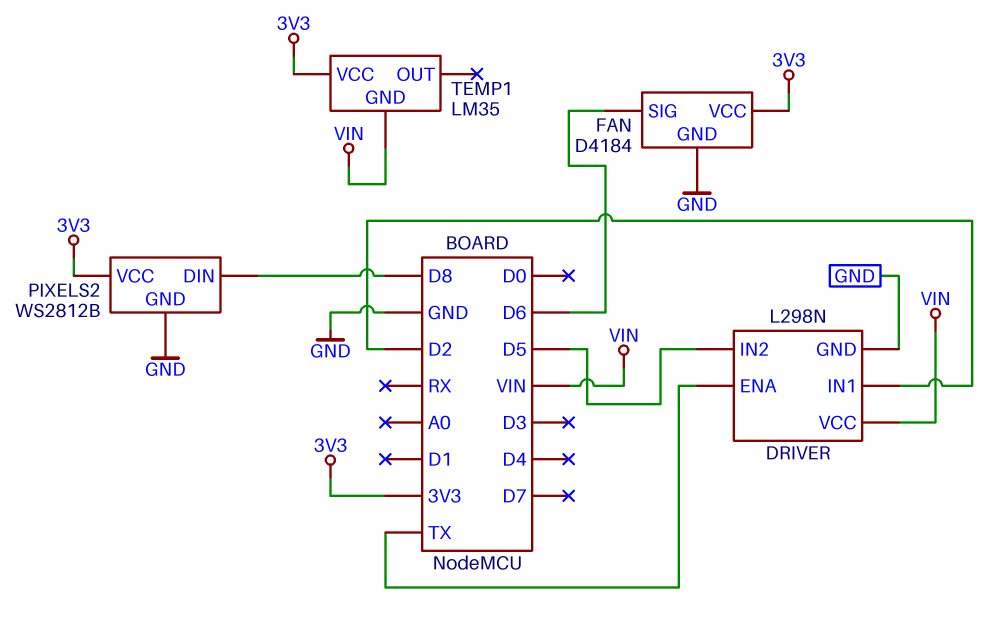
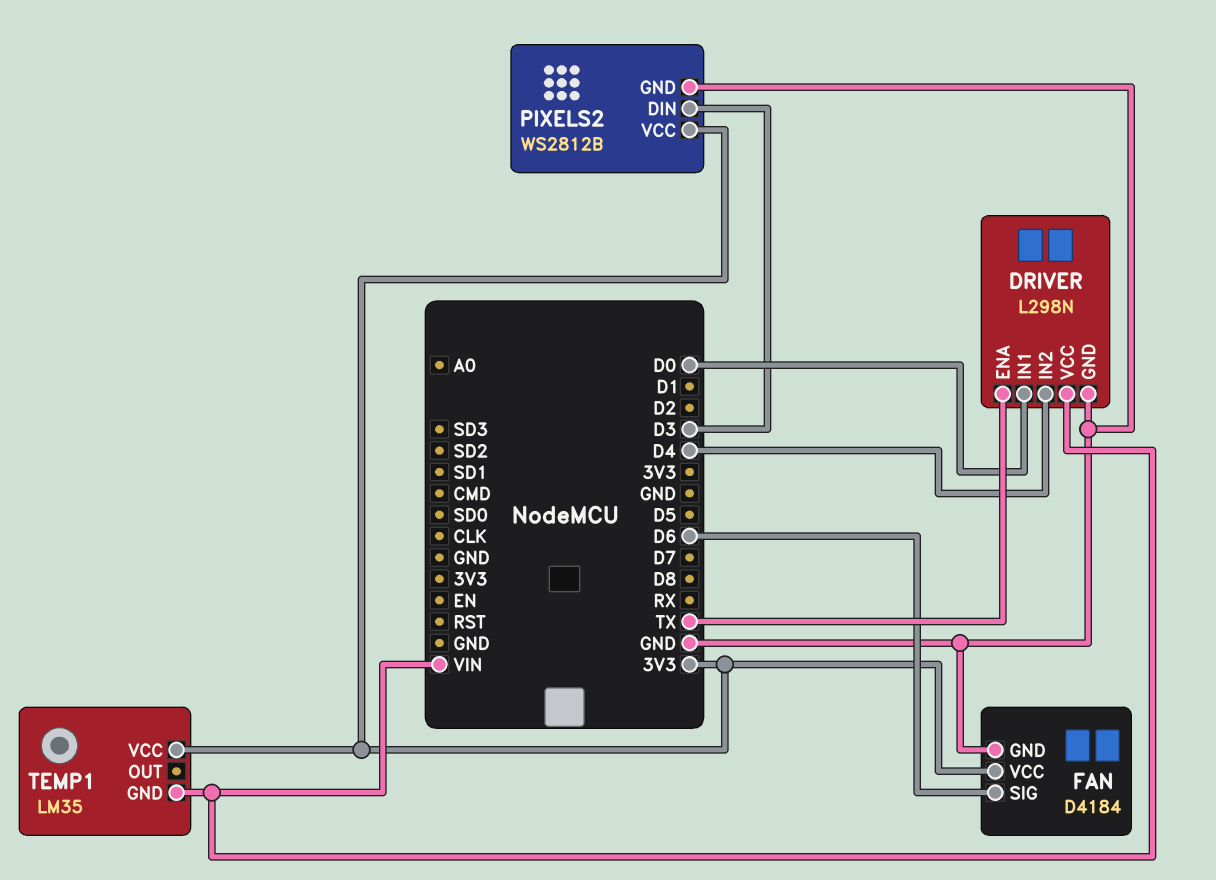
DRIVER pin IN1: D2 -> D0
DRIVER pin IN2: D5 -> D4
PIXELS2 pin DIN: D8 -> D3

